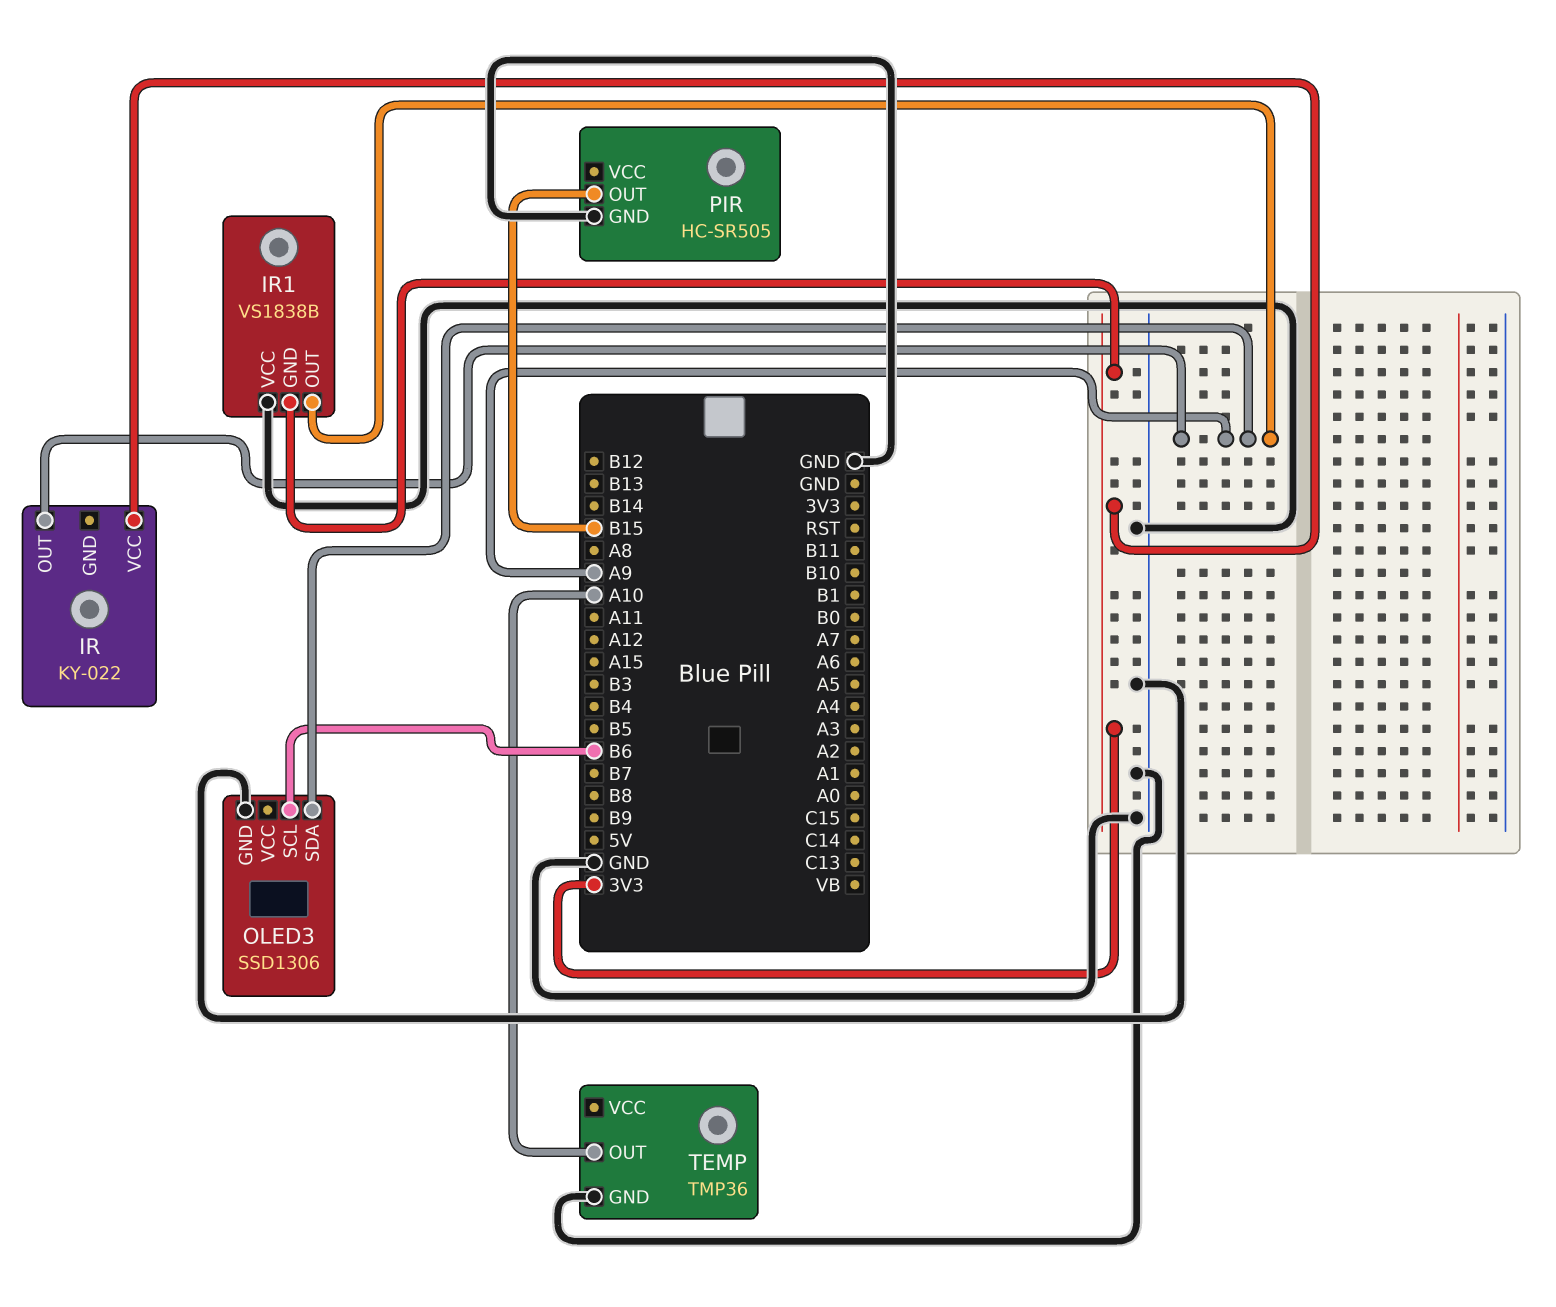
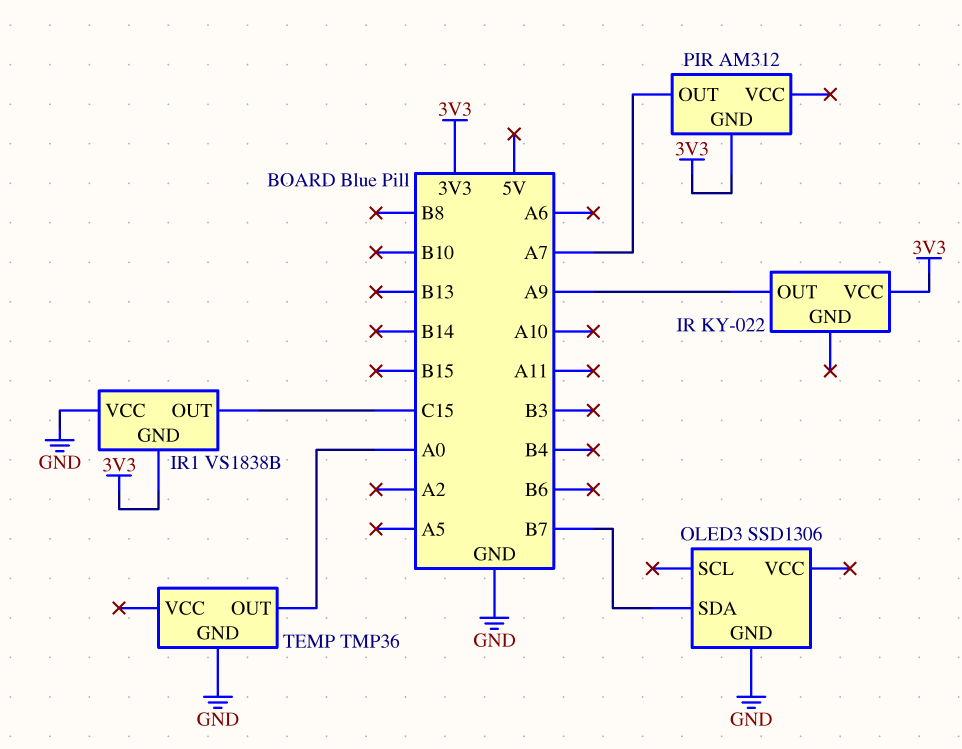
IR1 pin OUT: A9 -> C15
OLED3 pin SCL: B6 -> none
OLED3 pin SDA: A9 -> B7
PIR: HC-SR505 -> AM312
PIR pin GND: GND -> 3V3
PIR pin OUT: B15 -> A7
TEMP pin OUT: A10 -> A0

